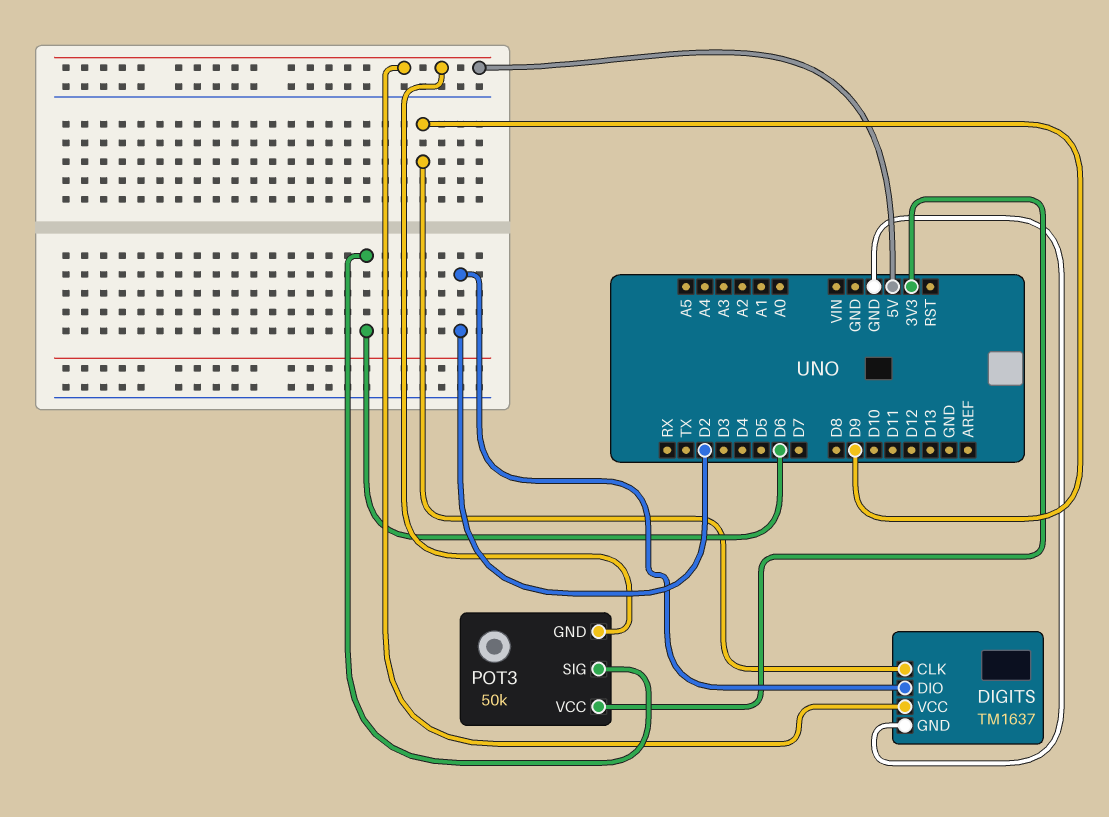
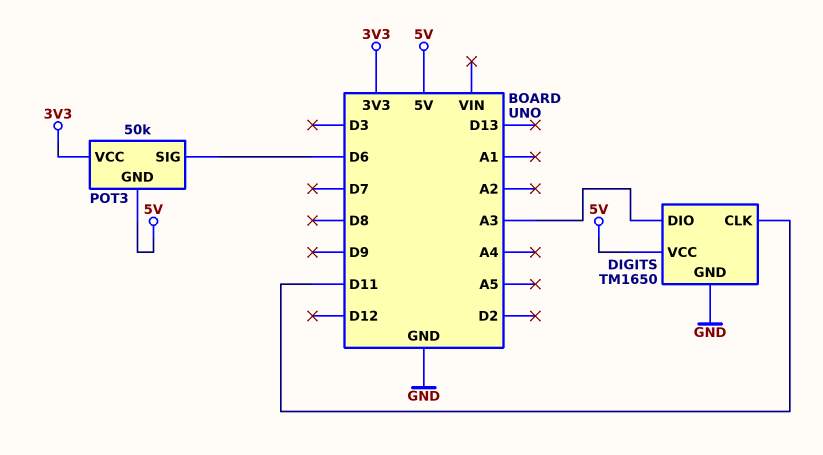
DIGITS: TM1637 -> TM1650
DIGITS pin CLK: D9 -> D11
DIGITS pin DIO: D2 -> A3

